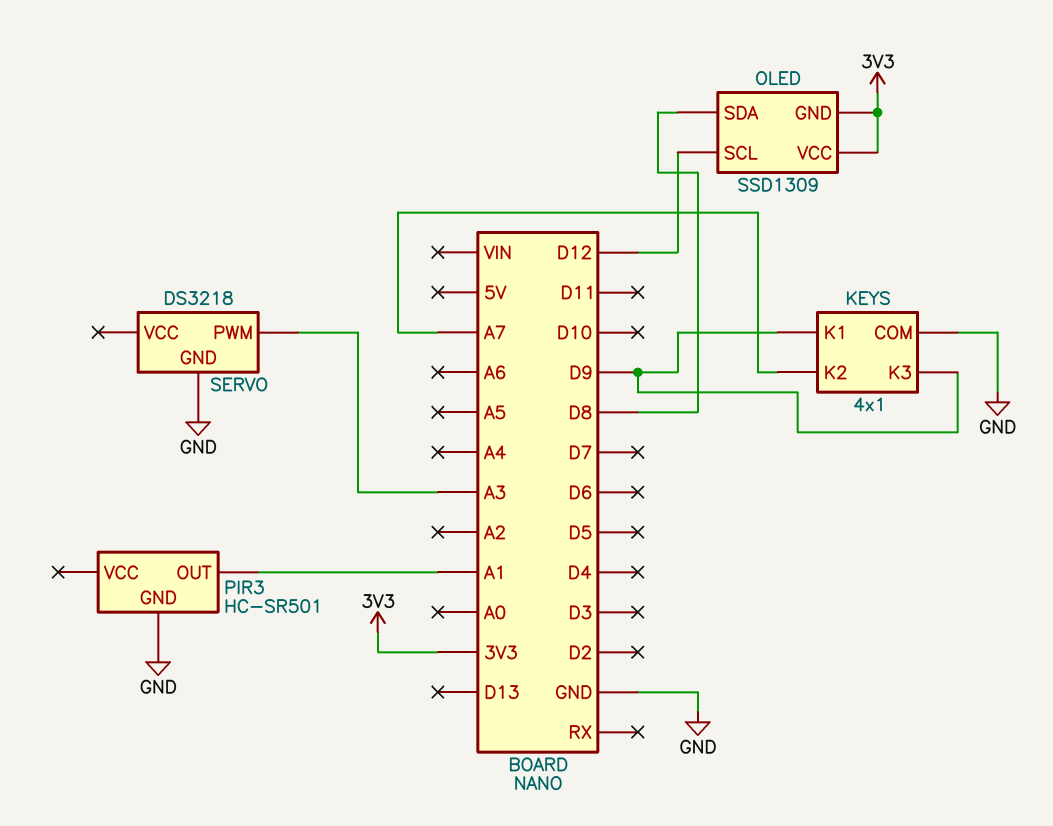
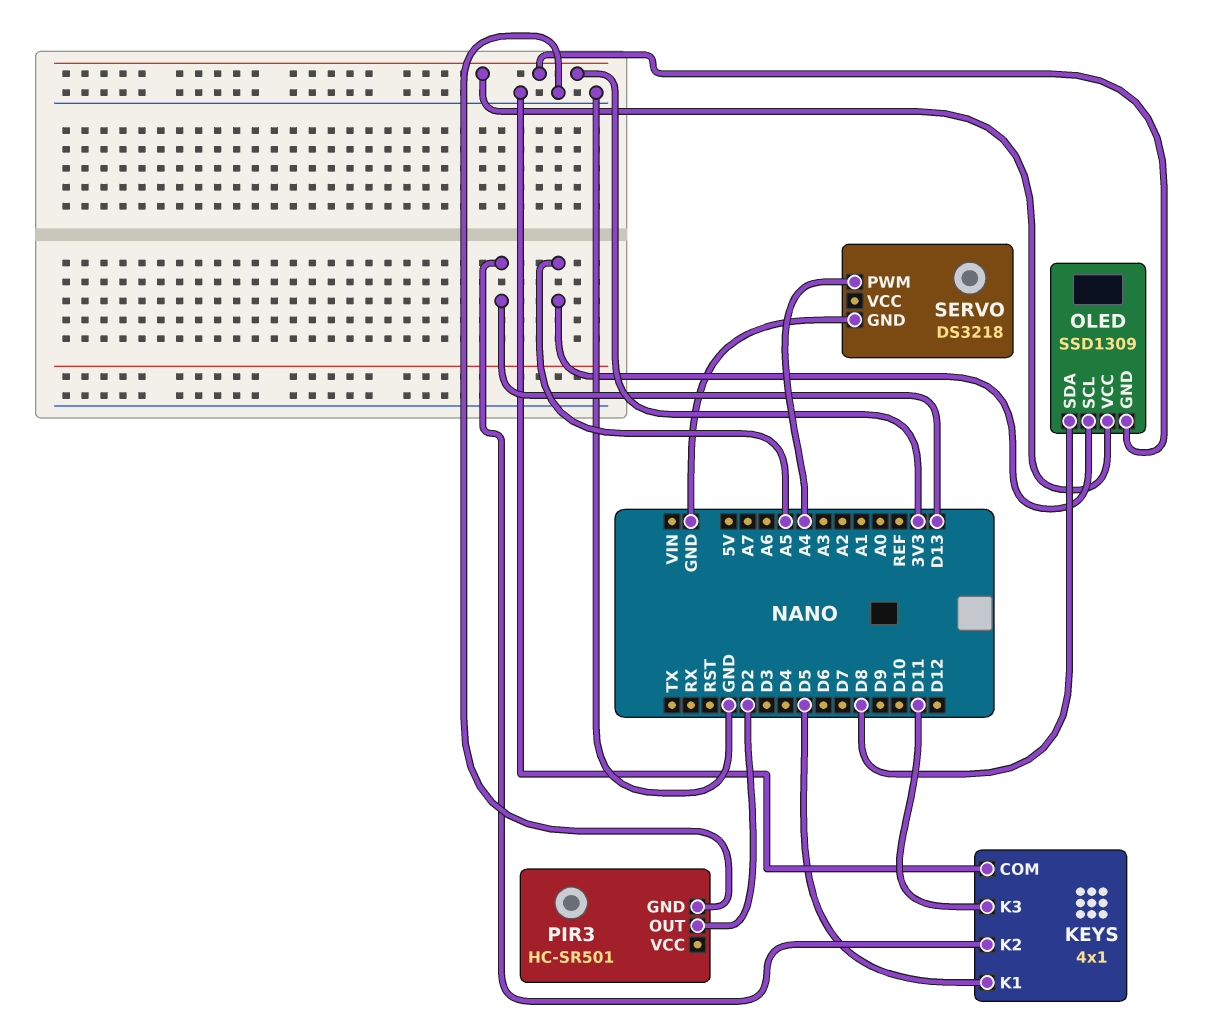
KEYS pin K1: D9 -> D5
KEYS pin K2: A7 -> D13
KEYS pin K3: D9 -> D11
OLED pin SCL: D12 -> A5
PIR3 pin OUT: A1 -> D2
SERVO pin PWM: A3 -> A4

